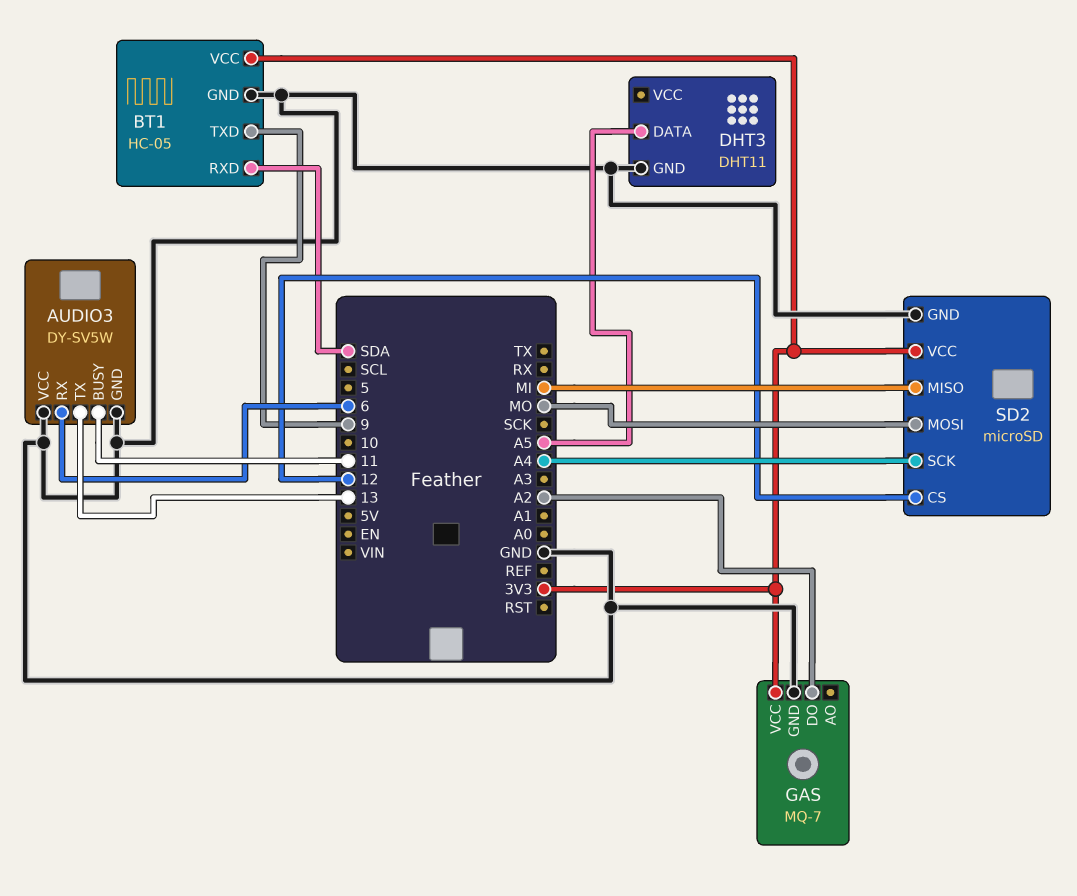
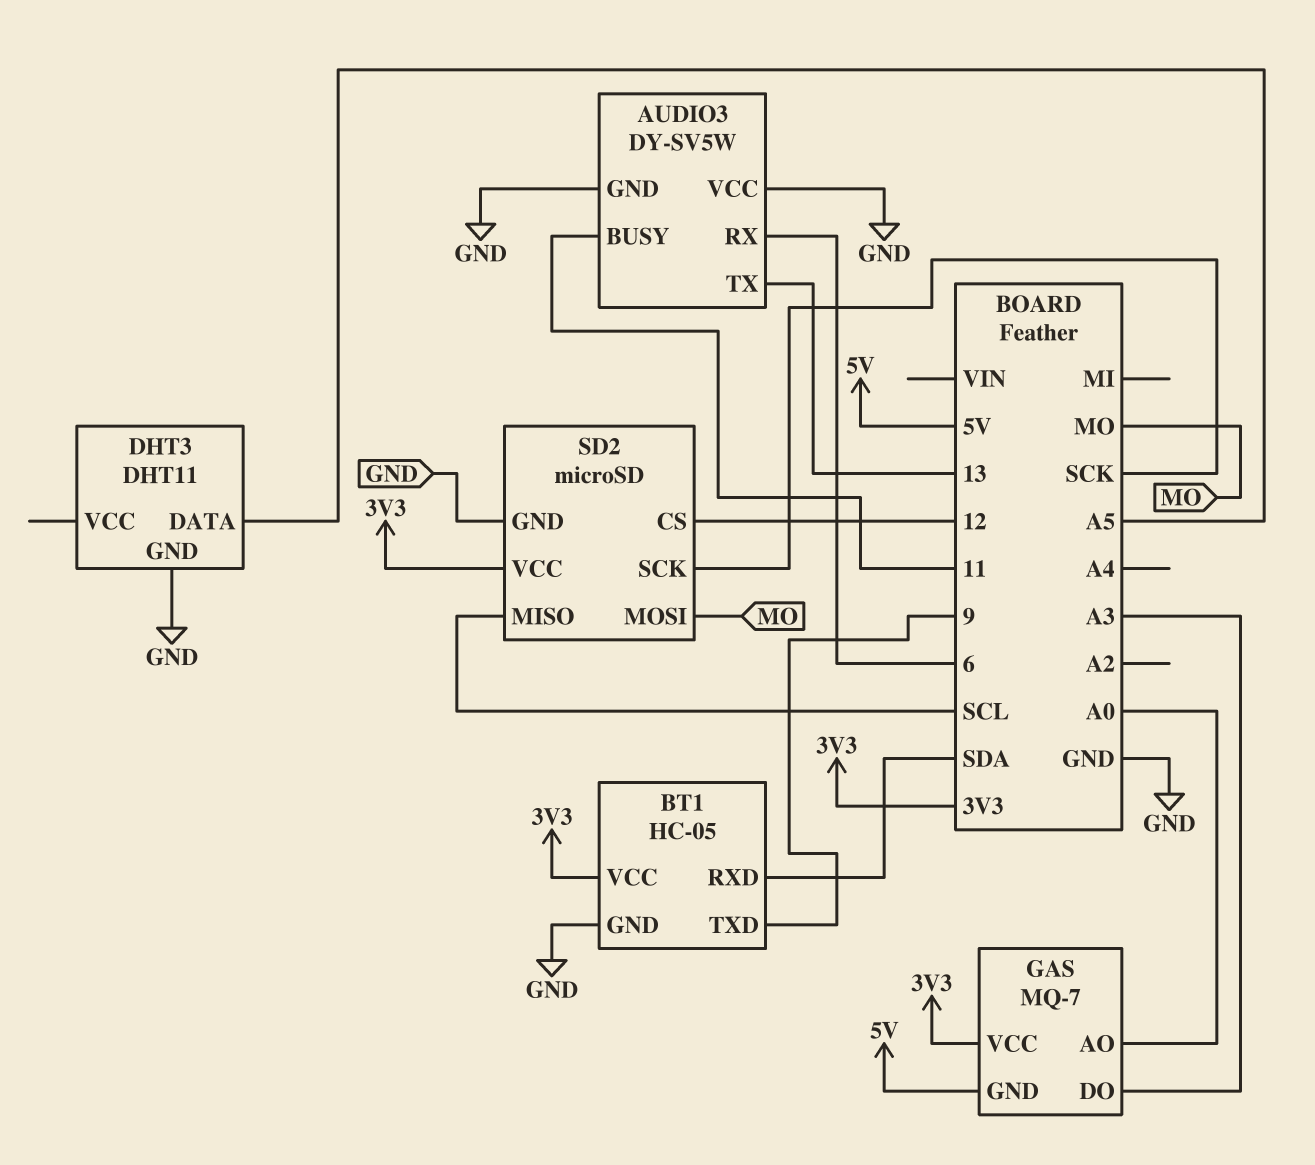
GAS pin AO: none -> A0
GAS pin DO: A2 -> A3
GAS pin GND: GND -> 5V
SD2 pin MISO: MI -> SCL
SD2 pin SCK: A4 -> SCK

